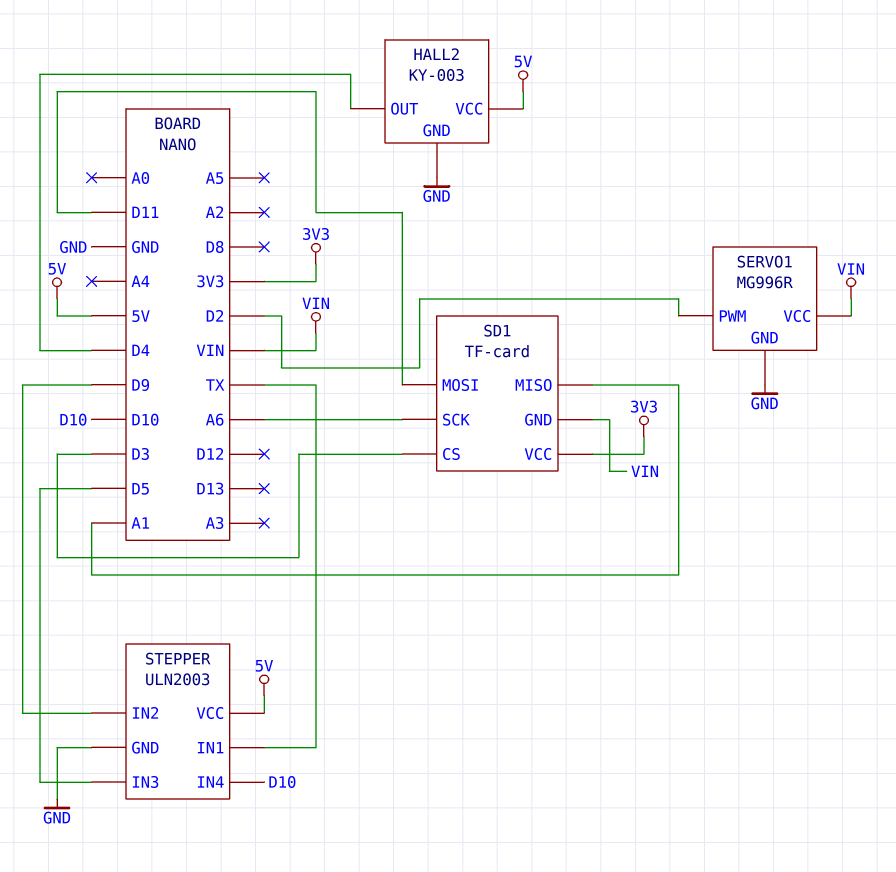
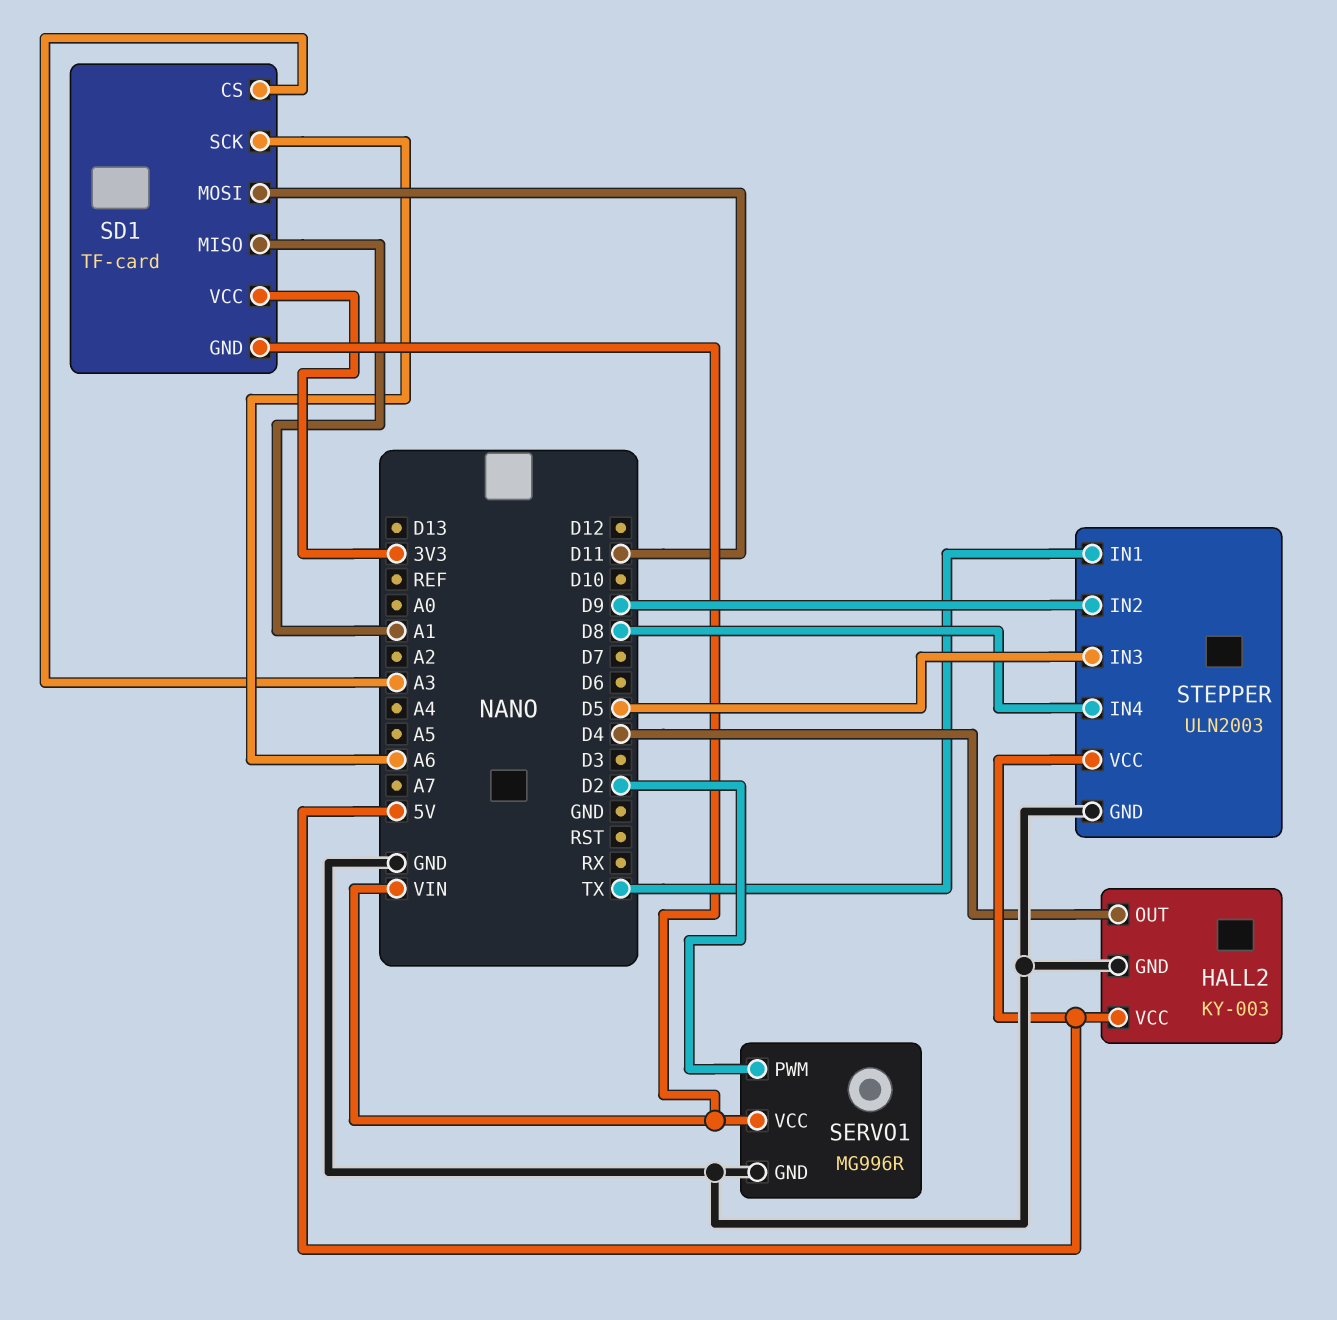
SD1 pin CS: D3 -> A3
STEPPER pin IN4: D10 -> D8

